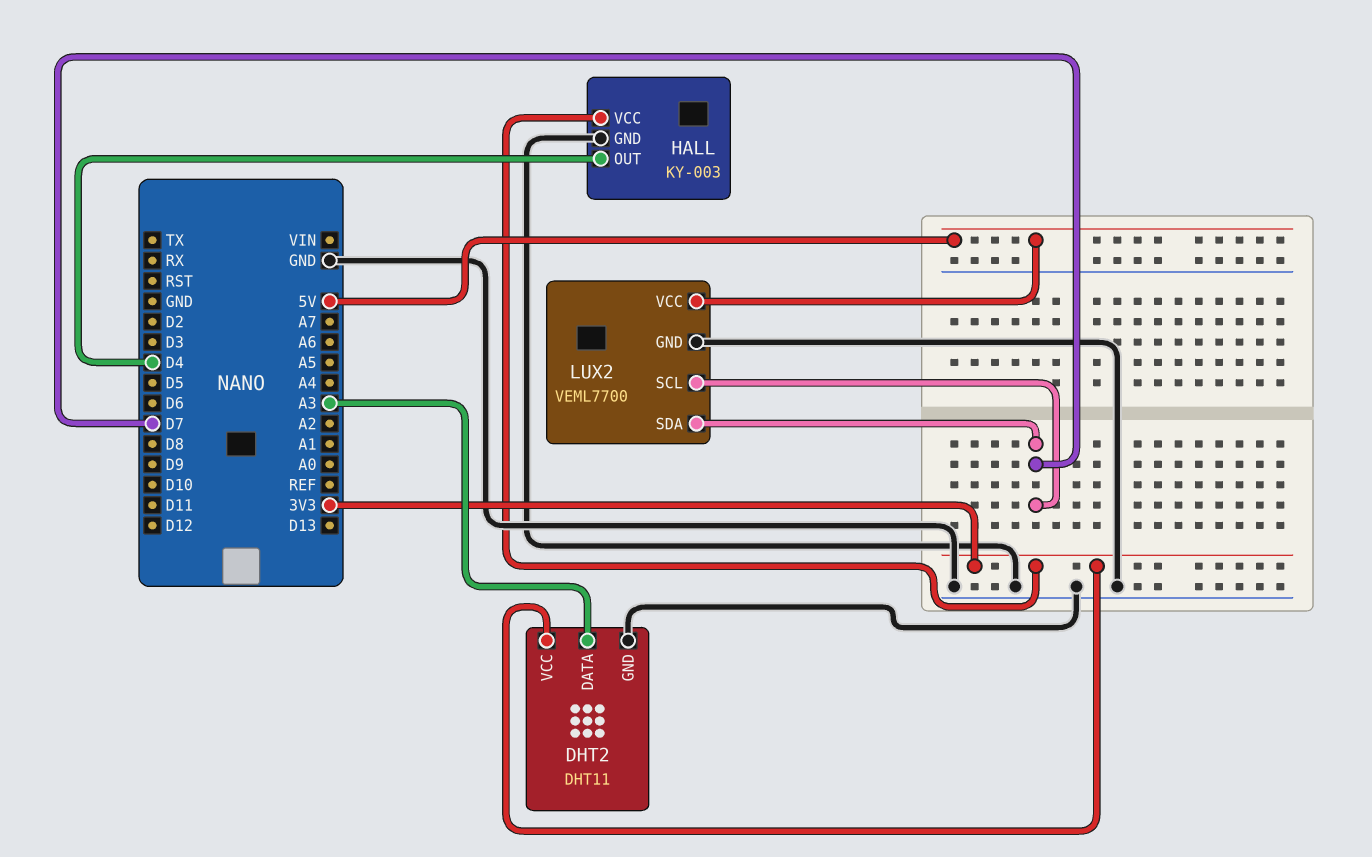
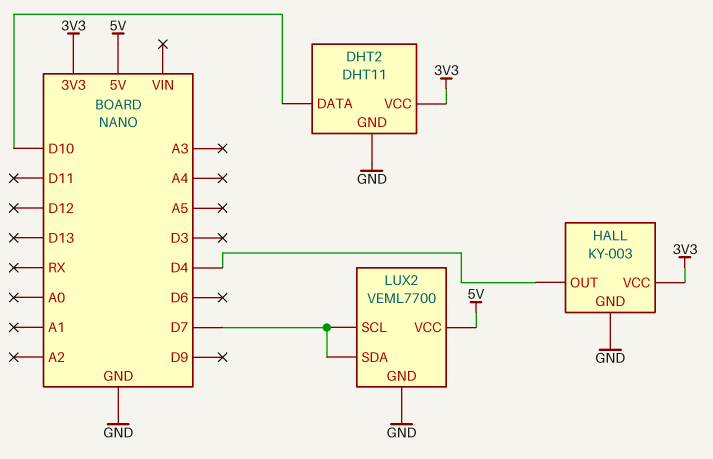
DHT2 pin DATA: A3 -> D10

